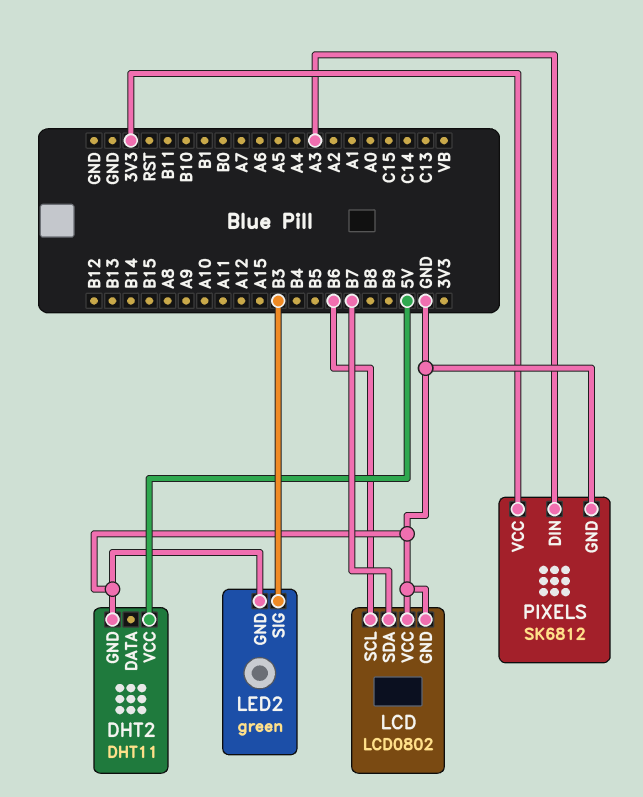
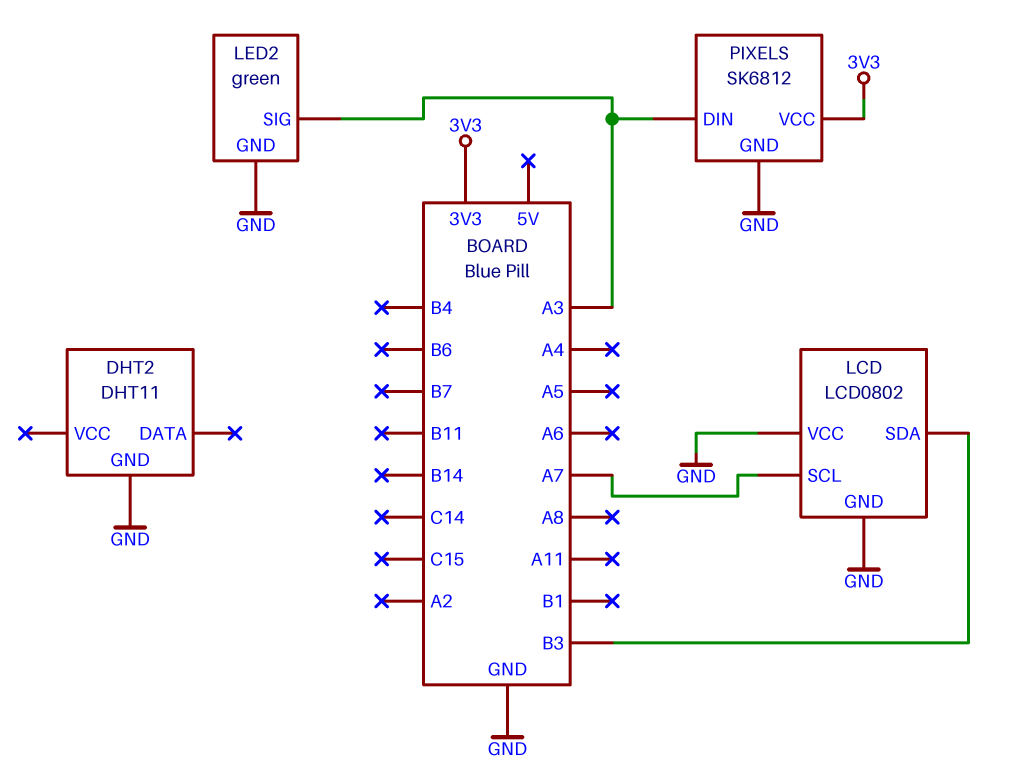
DHT2 pin VCC: 5V -> none
LCD pin SCL: B6 -> A7
LCD pin SDA: B7 -> B3
LED2 pin SIG: B3 -> A3

